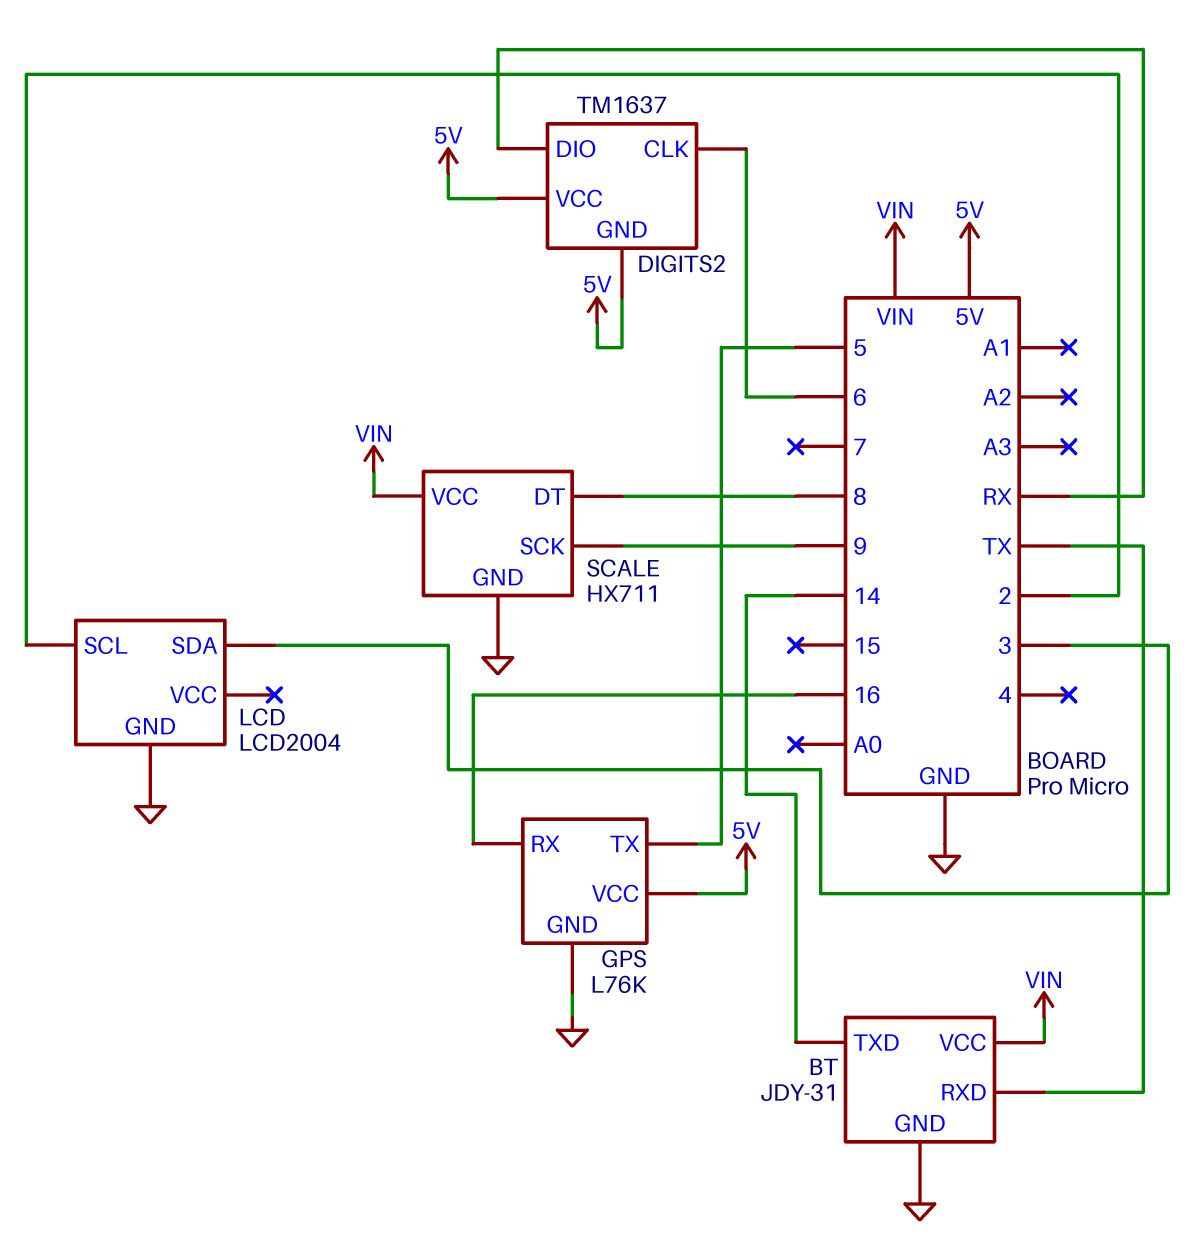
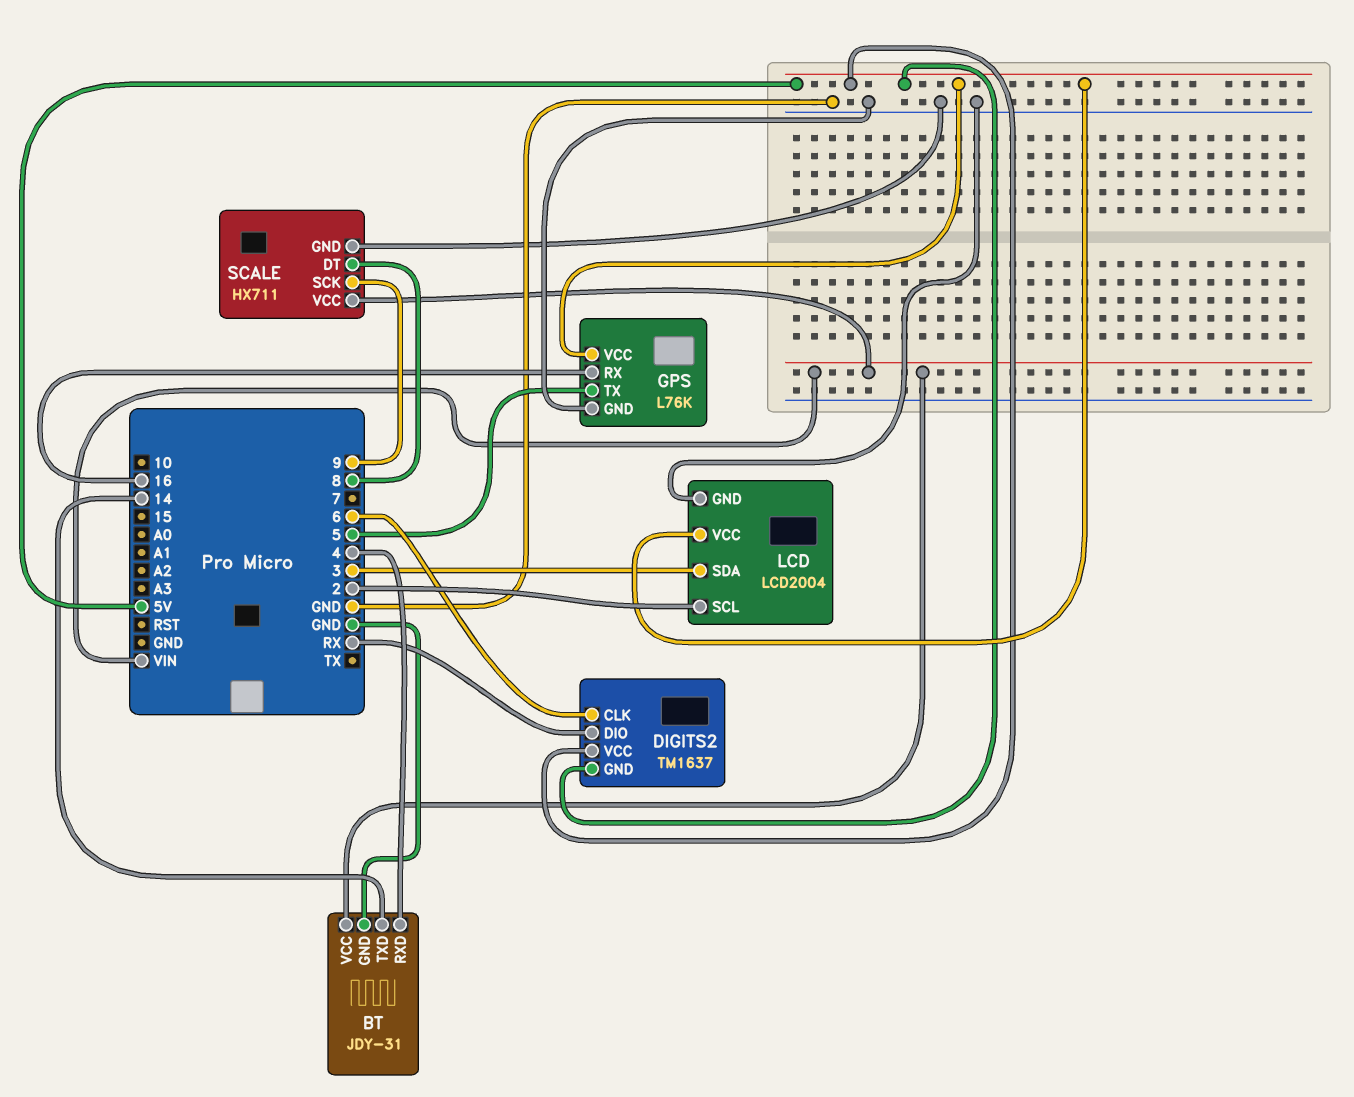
BT pin RXD: TX -> 4
LCD pin VCC: none -> 5V

